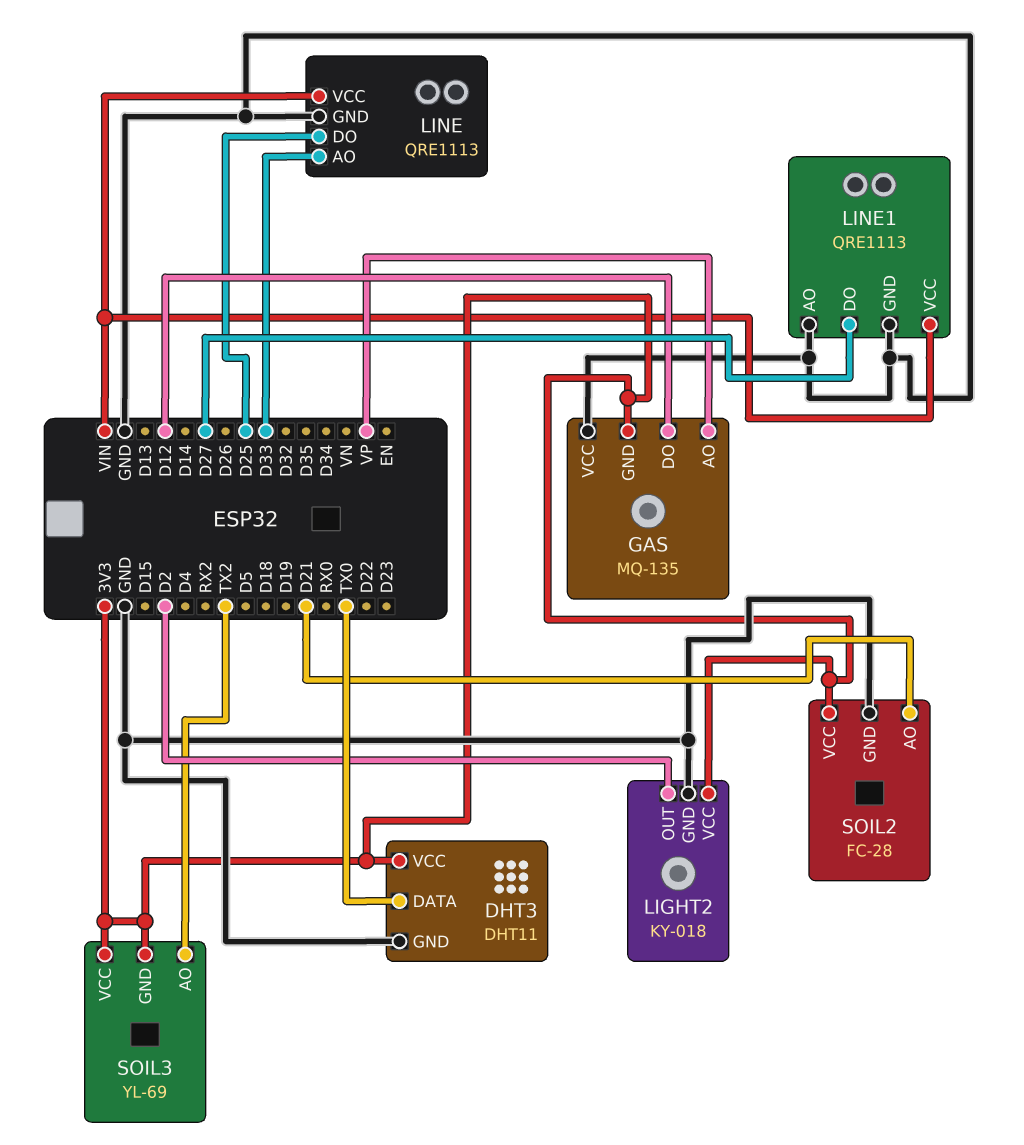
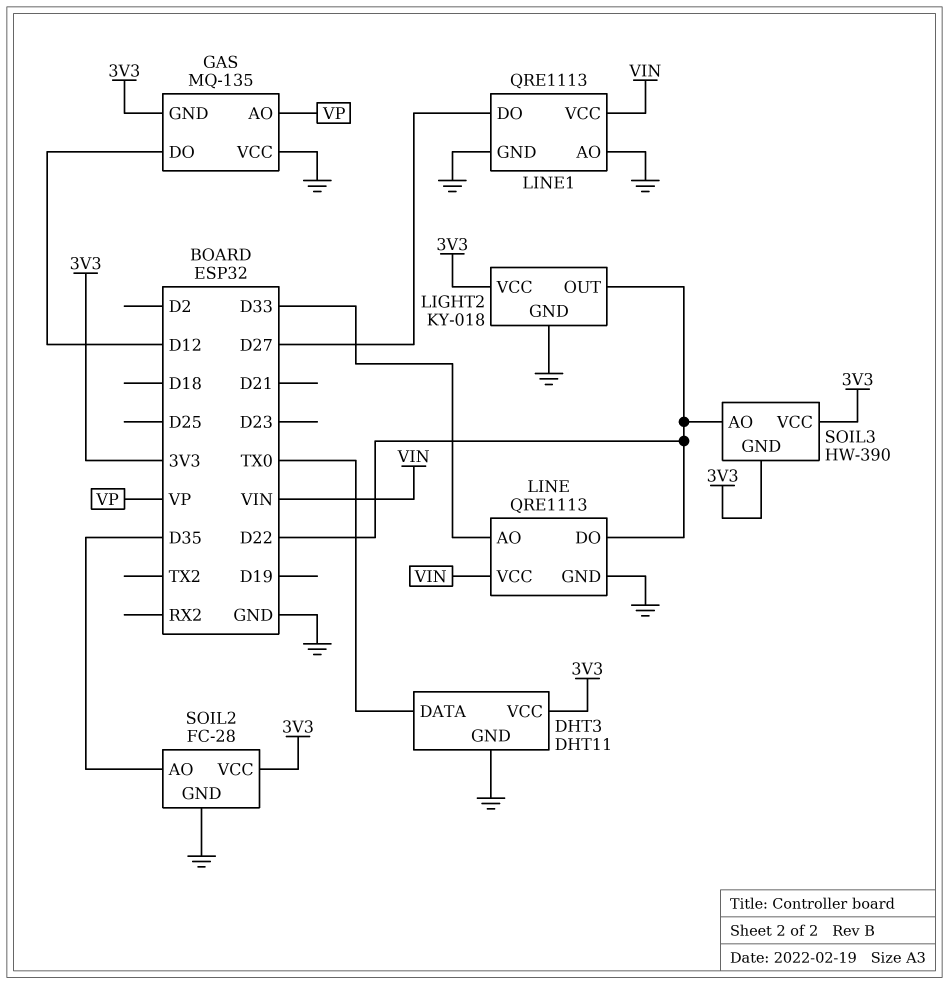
LIGHT2 pin OUT: D2 -> D22
LINE pin DO: D25 -> D22
SOIL2 pin AO: D21 -> D35
SOIL3: YL-69 -> HW-390
SOIL3 pin AO: TX2 -> D22

